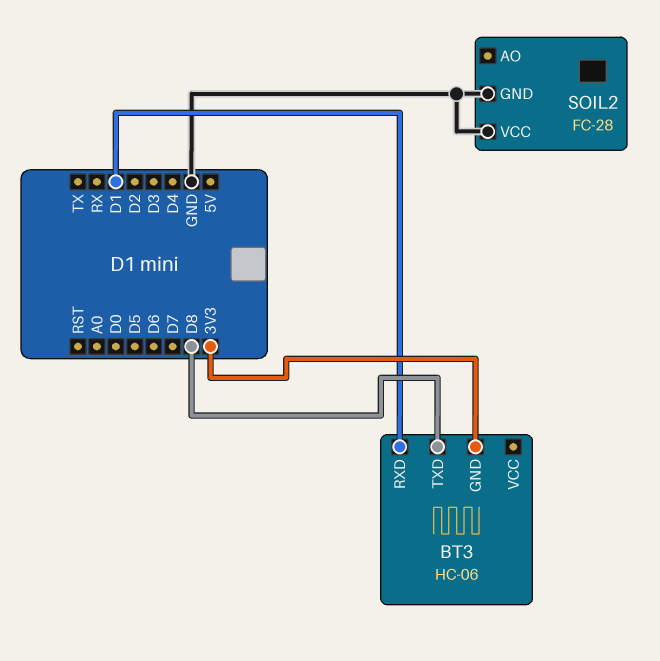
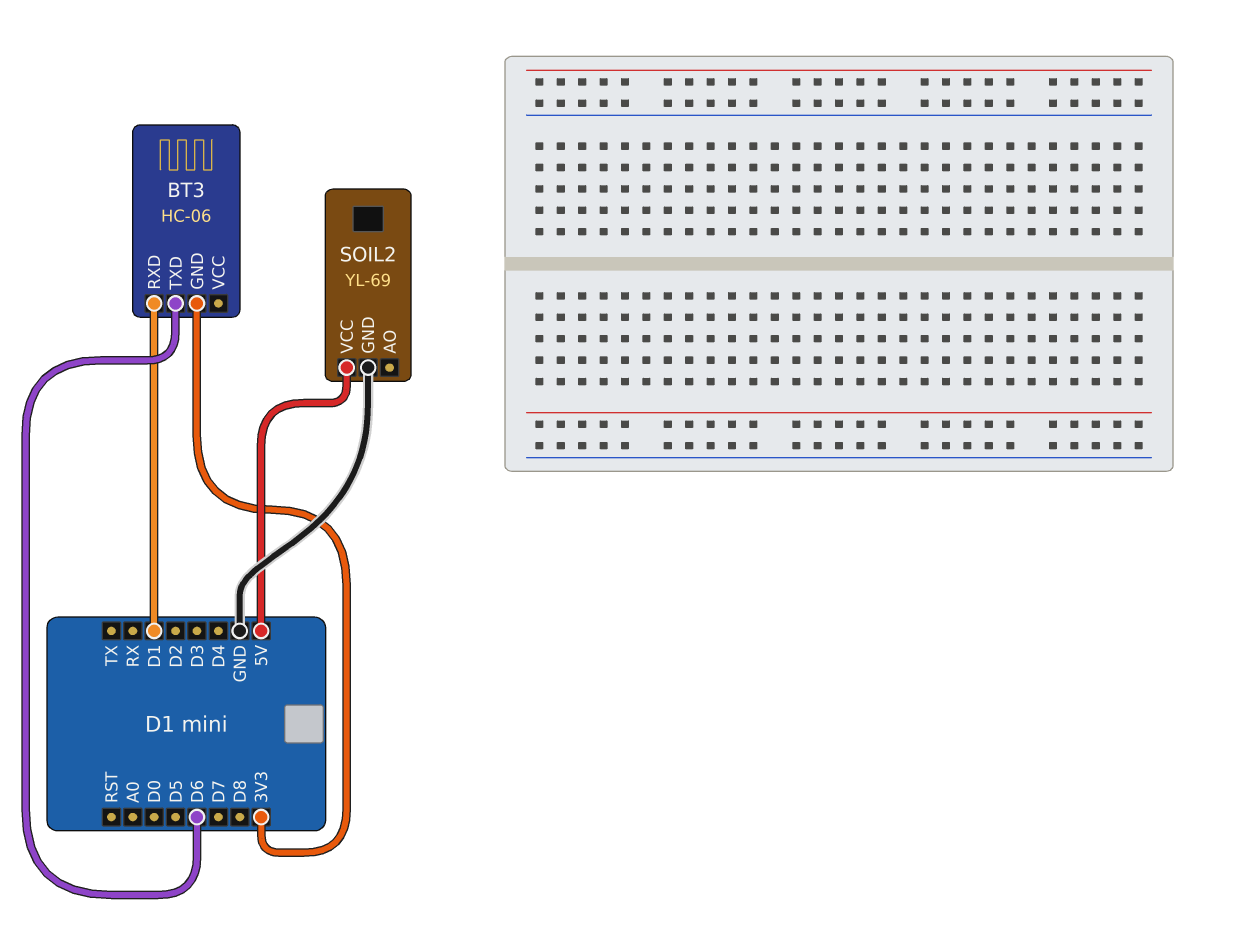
BT3 pin TXD: D8 -> D6
SOIL2: FC-28 -> YL-69
SOIL2 pin VCC: GND -> 5V

